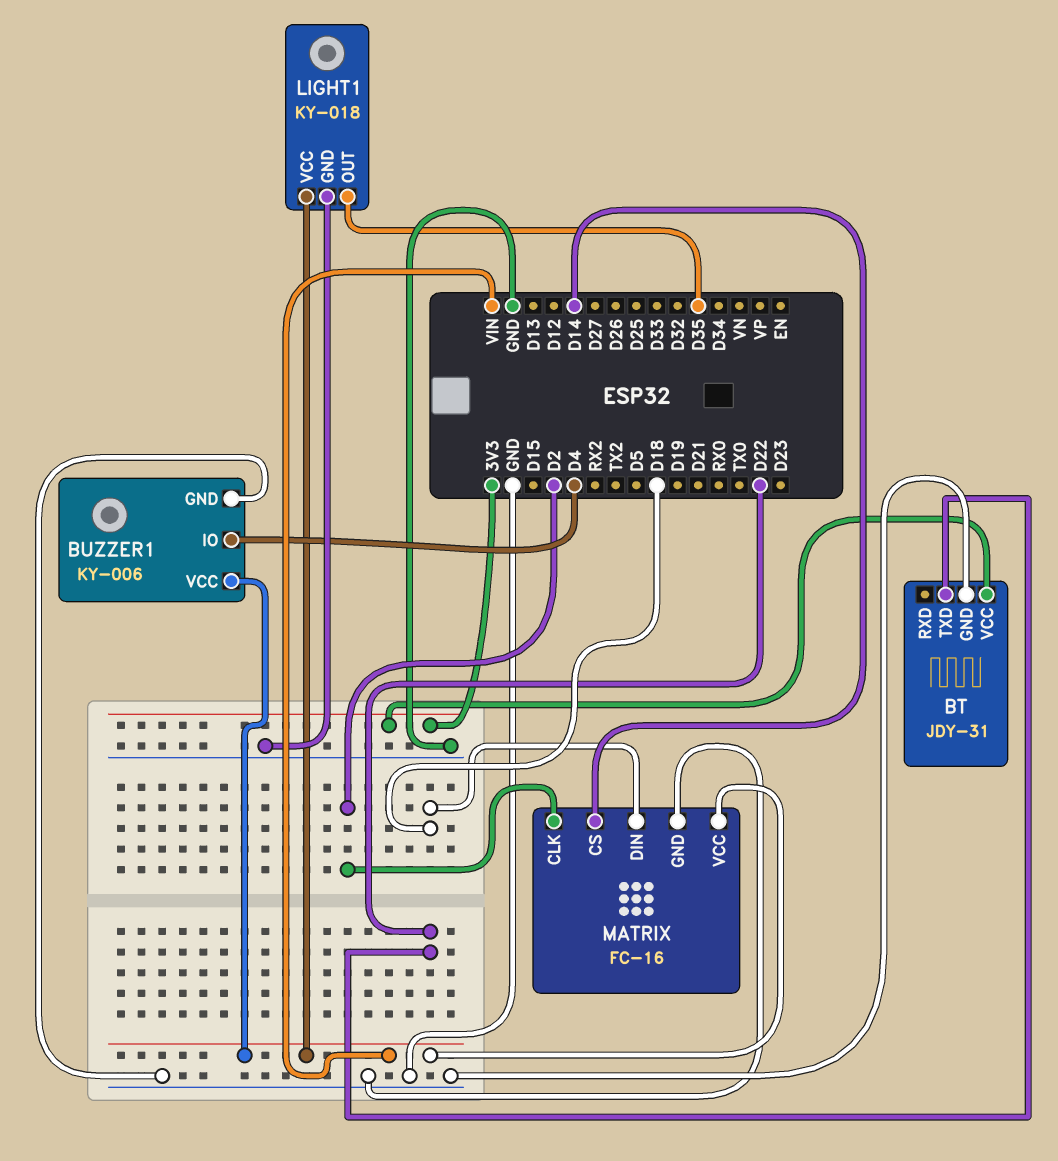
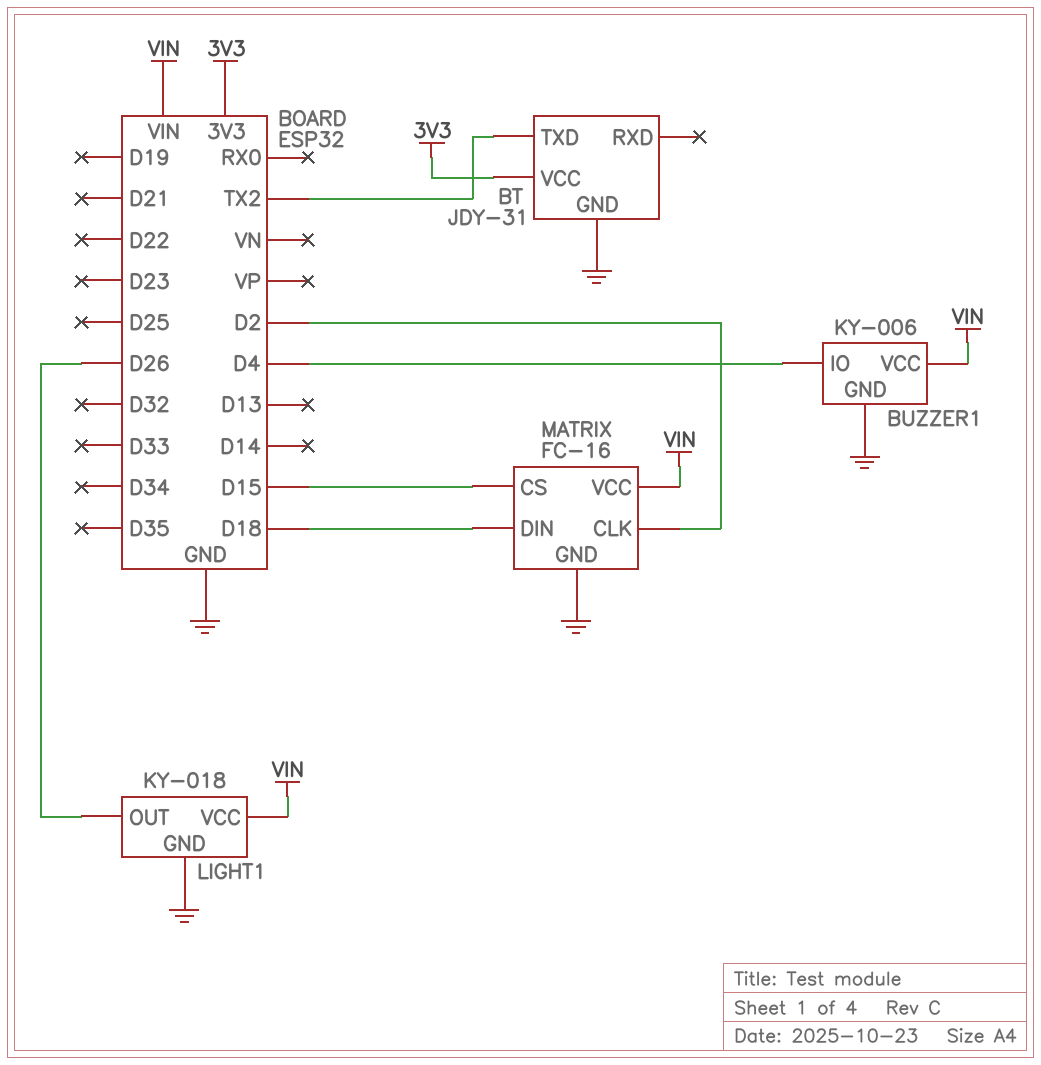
BT pin TXD: D22 -> TX2
LIGHT1 pin OUT: D35 -> D26
MATRIX pin CS: D14 -> D15

